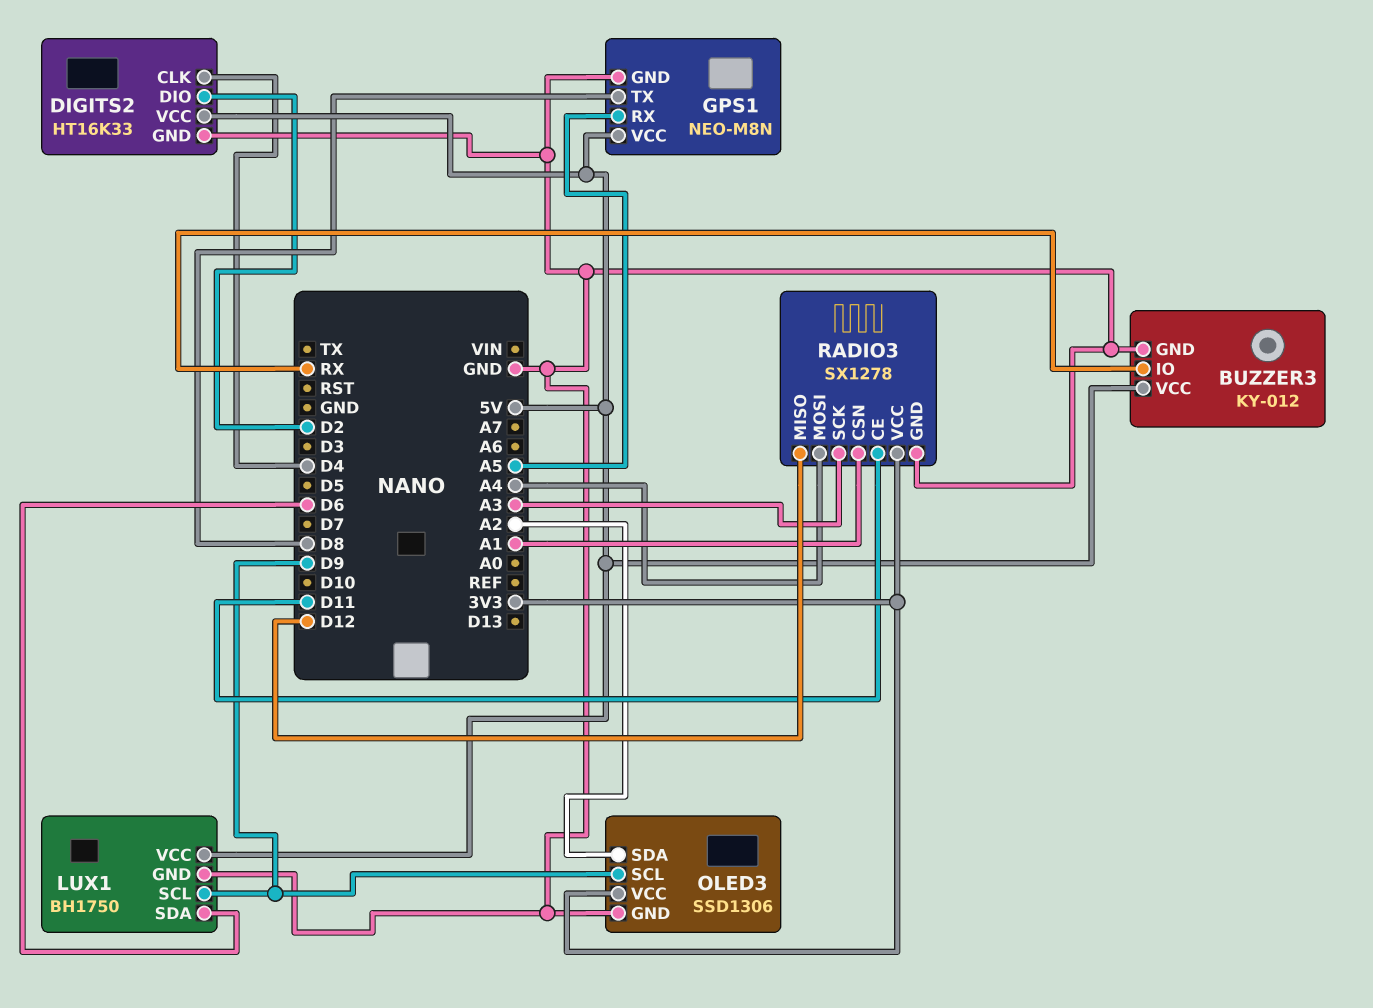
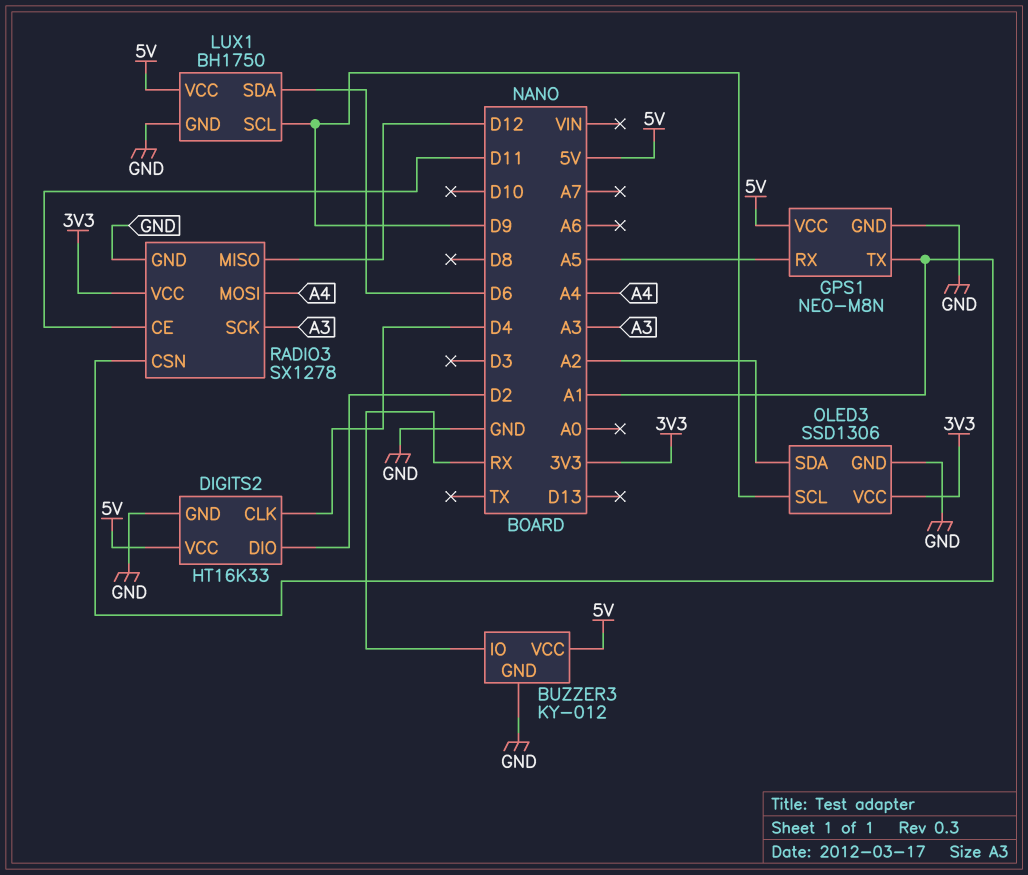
GPS1 pin TX: D8 -> A1

